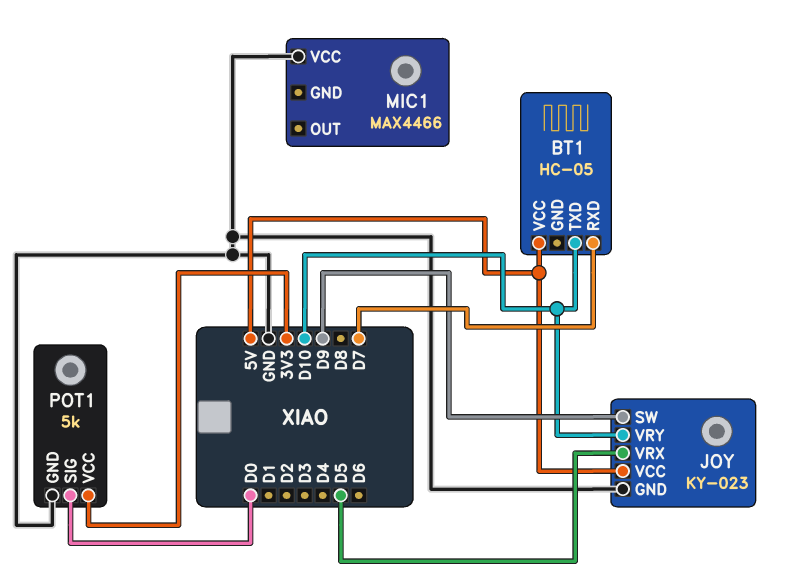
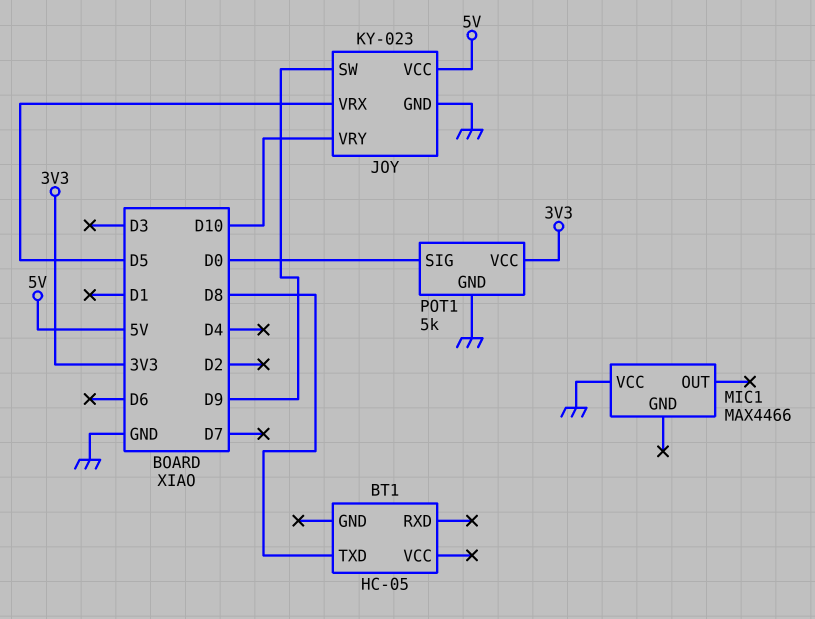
BT1 pin RXD: D7 -> none
BT1 pin TXD: D10 -> D8
BT1 pin VCC: 5V -> none

